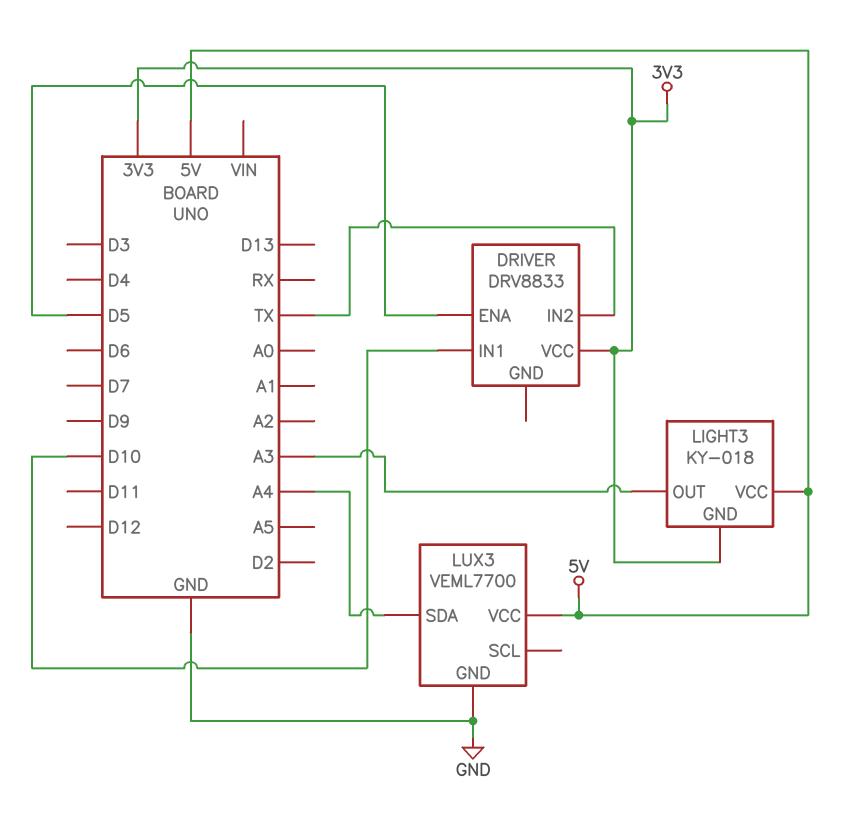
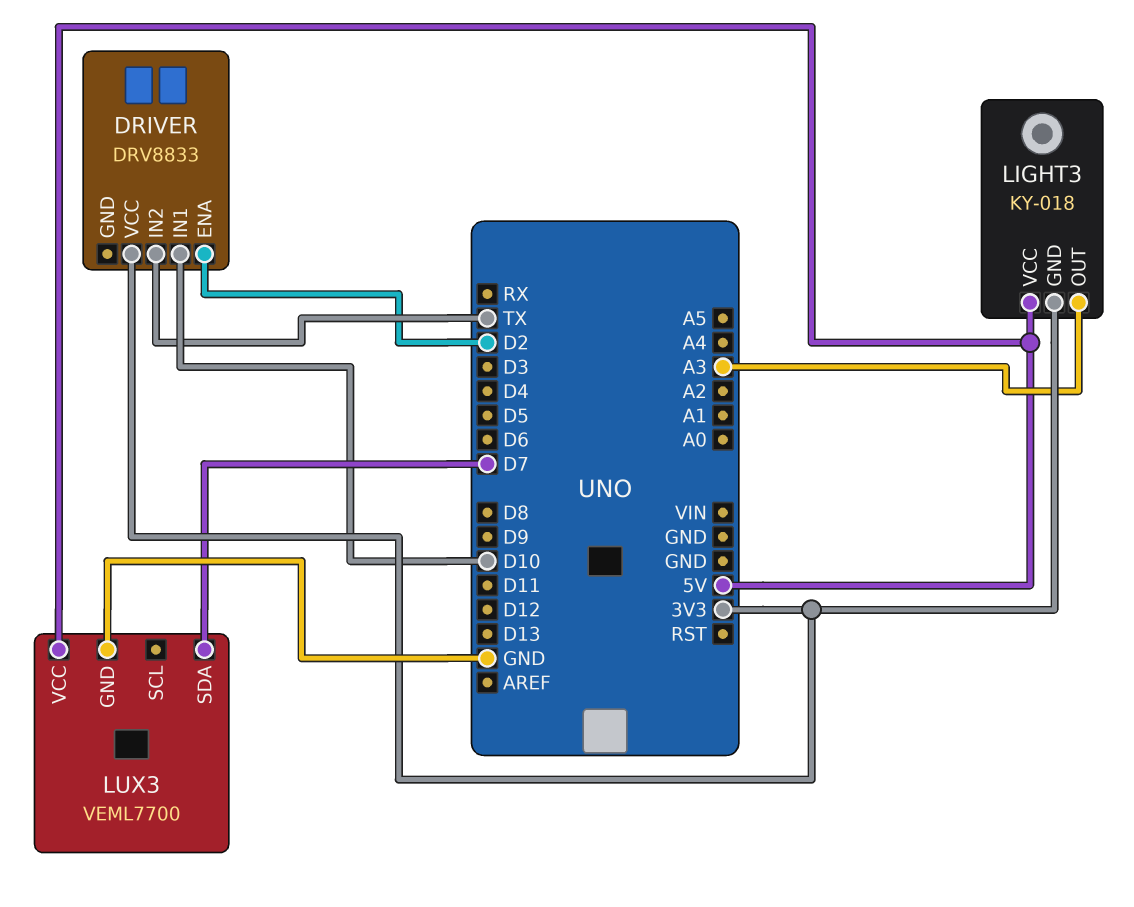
DRIVER pin ENA: D5 -> D2
LUX3 pin SDA: A4 -> D7

